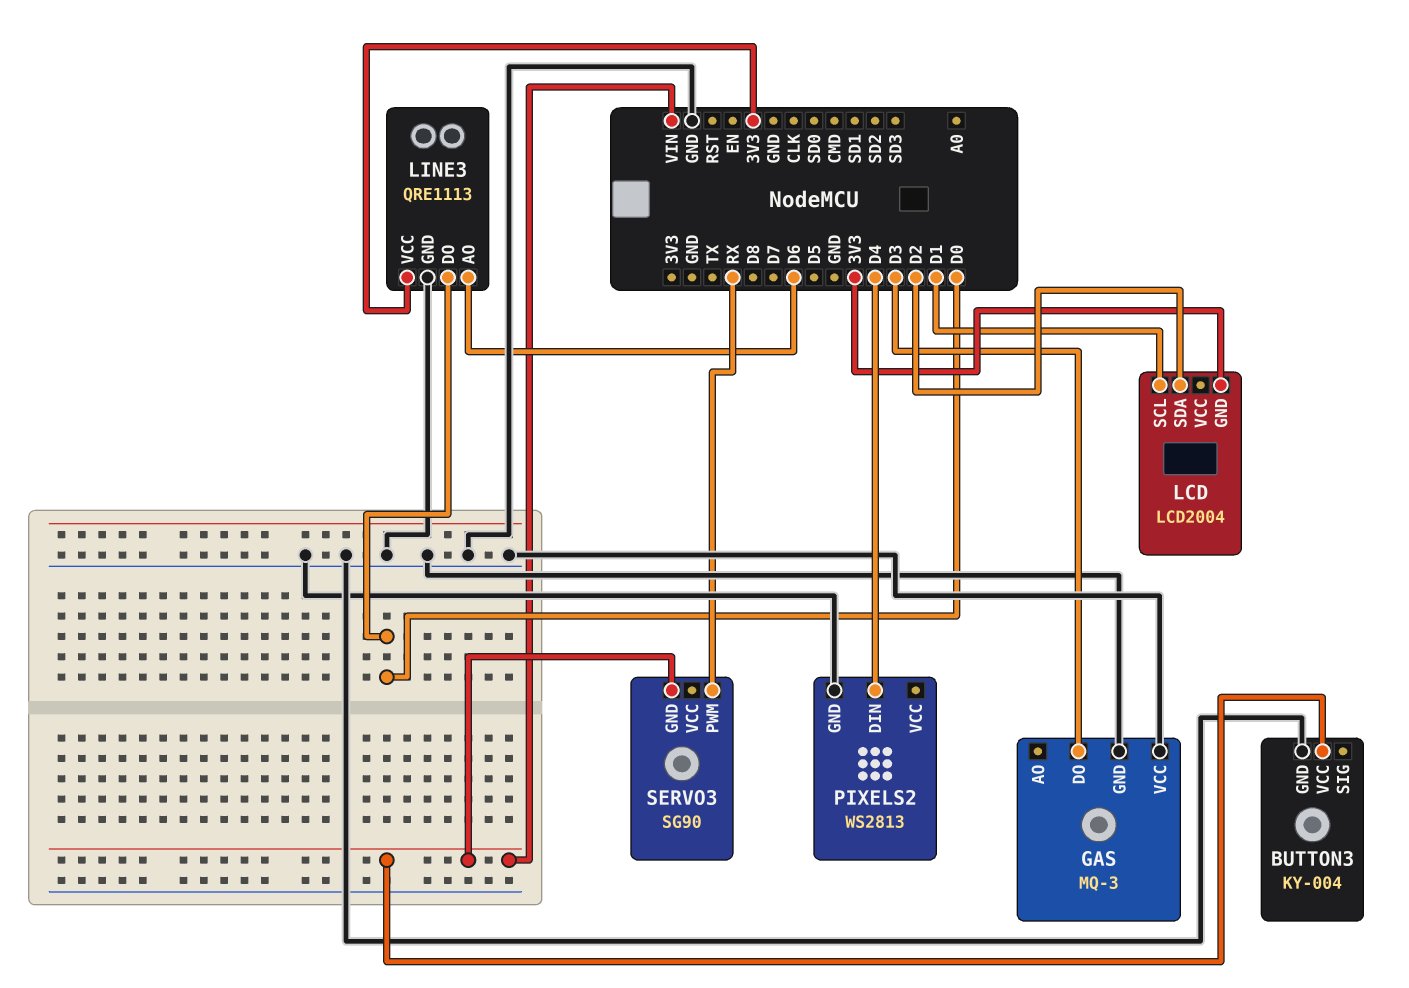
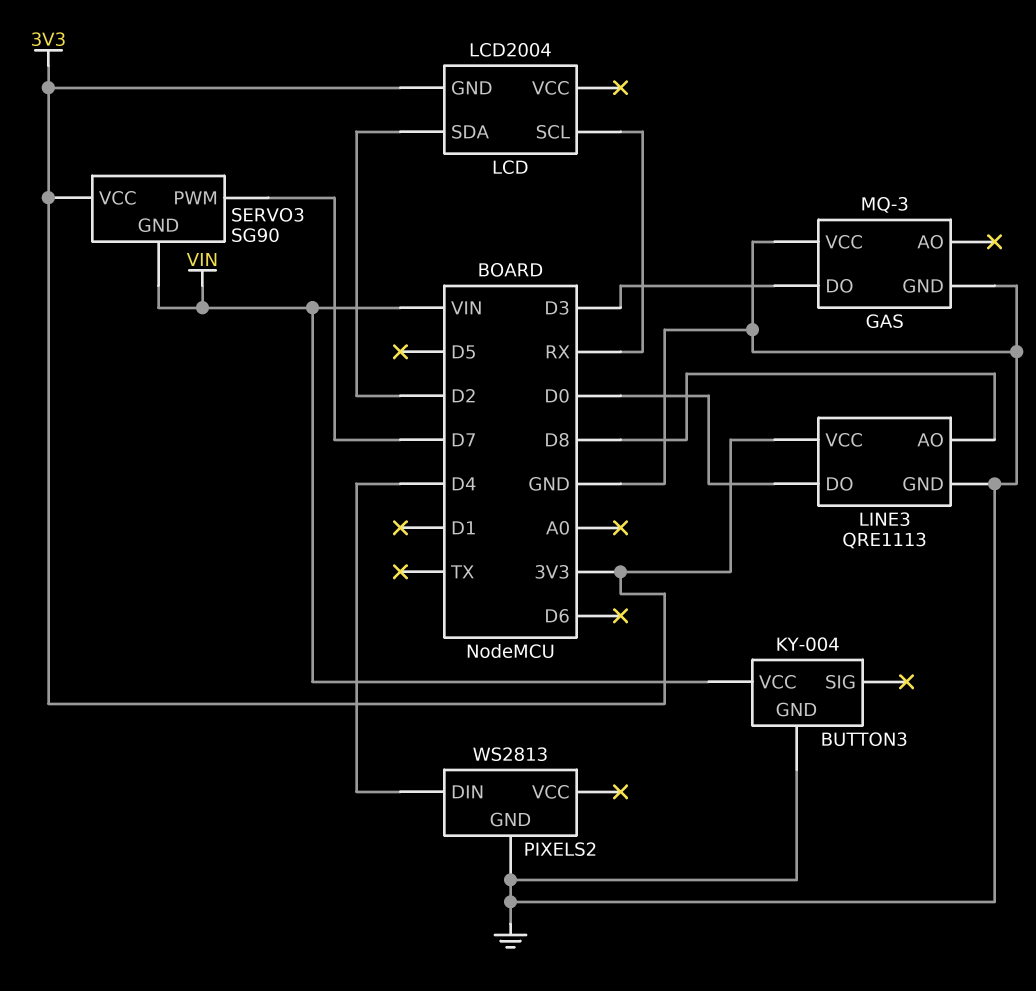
LCD pin SCL: D1 -> RX
LINE3 pin AO: D6 -> D8
SERVO3 pin PWM: RX -> D7
SERVO3 pin VCC: none -> 3V3

